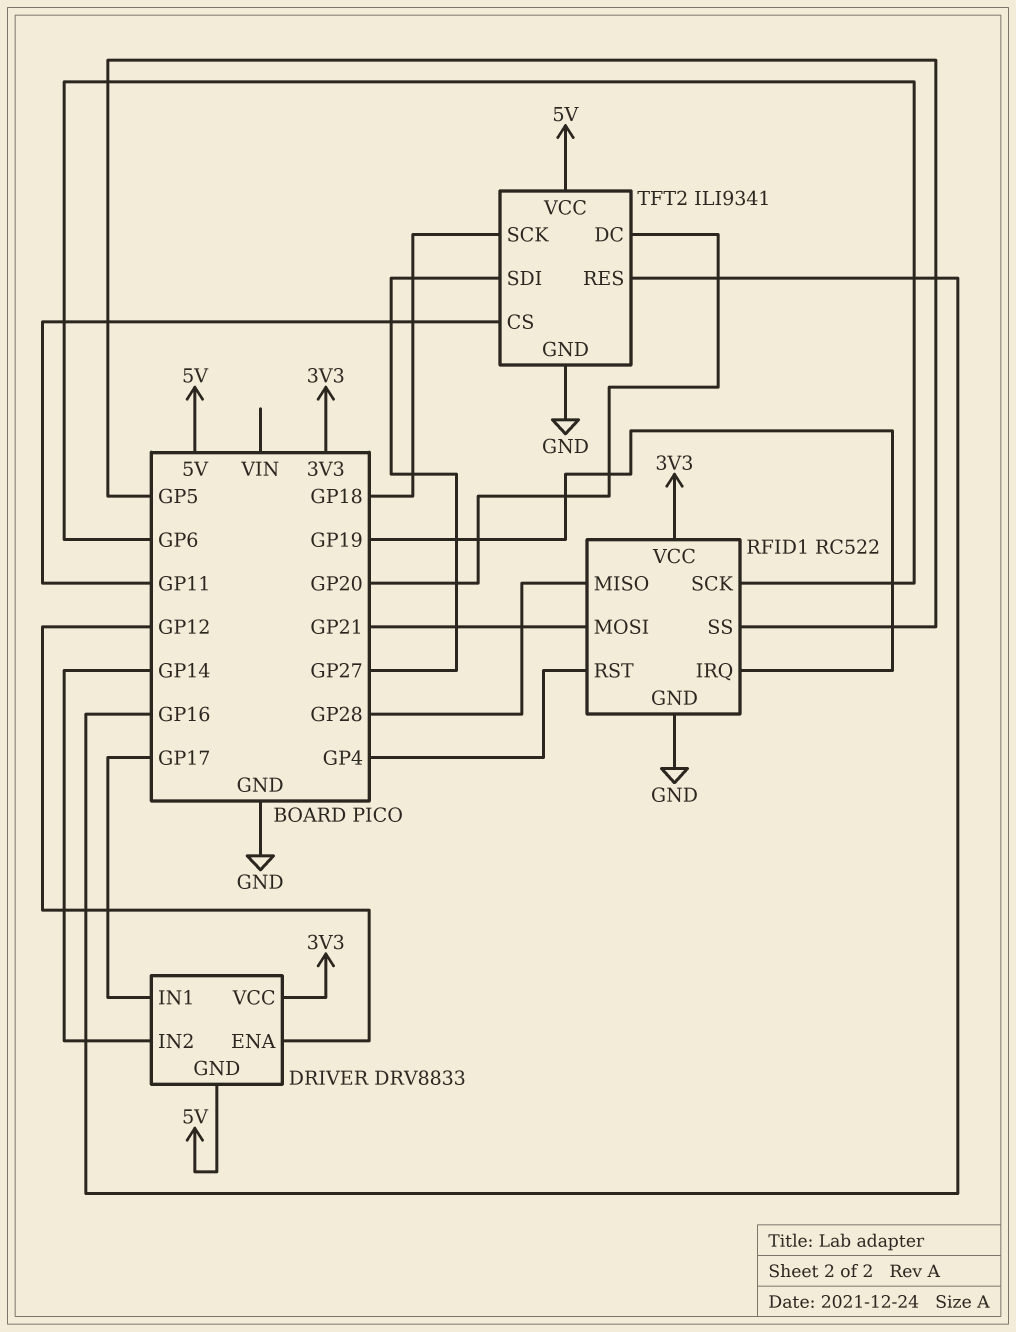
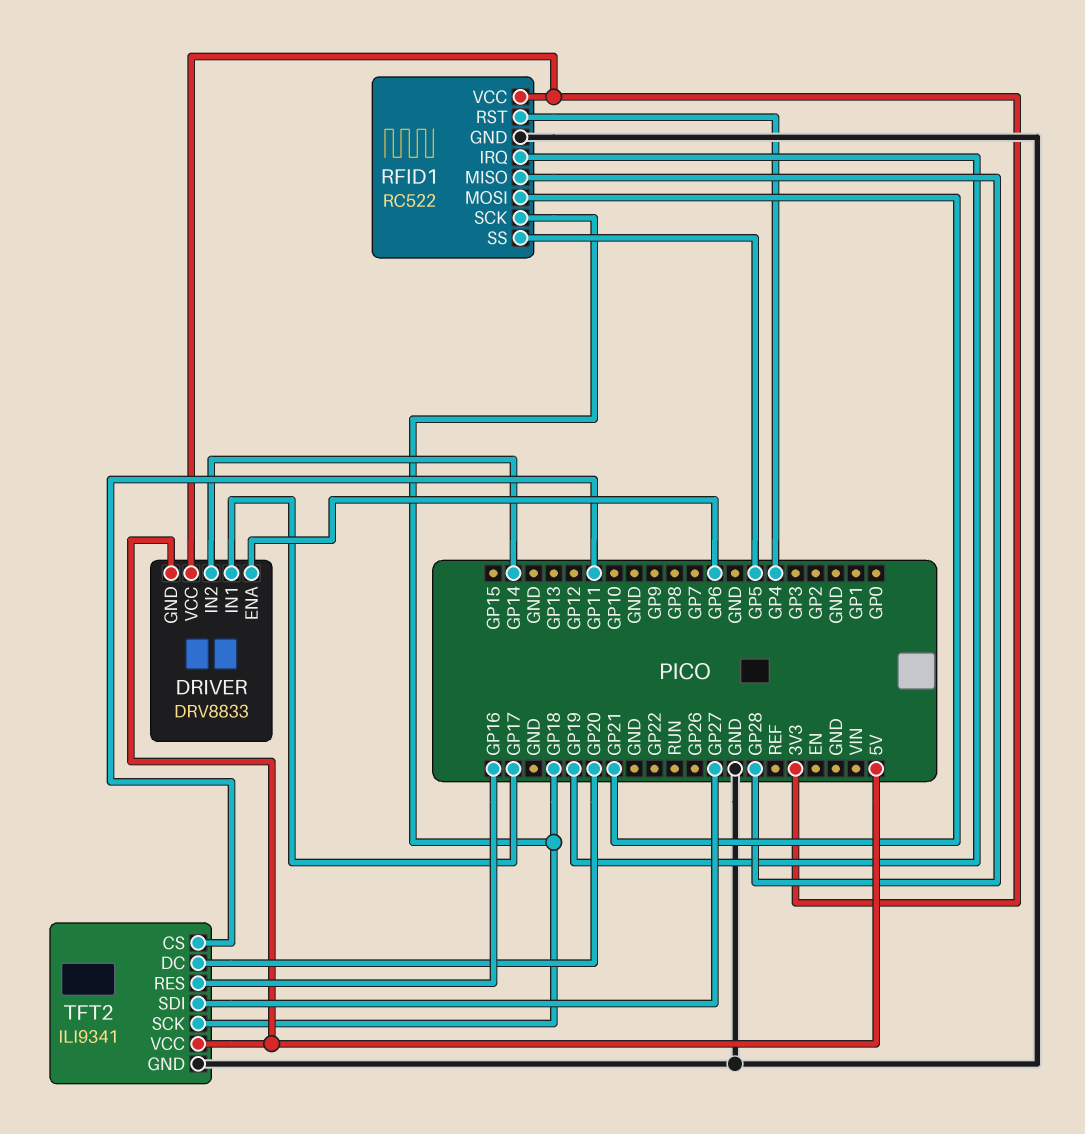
DRIVER pin ENA: GP12 -> GP6
RFID1 pin SCK: GP6 -> GP18

